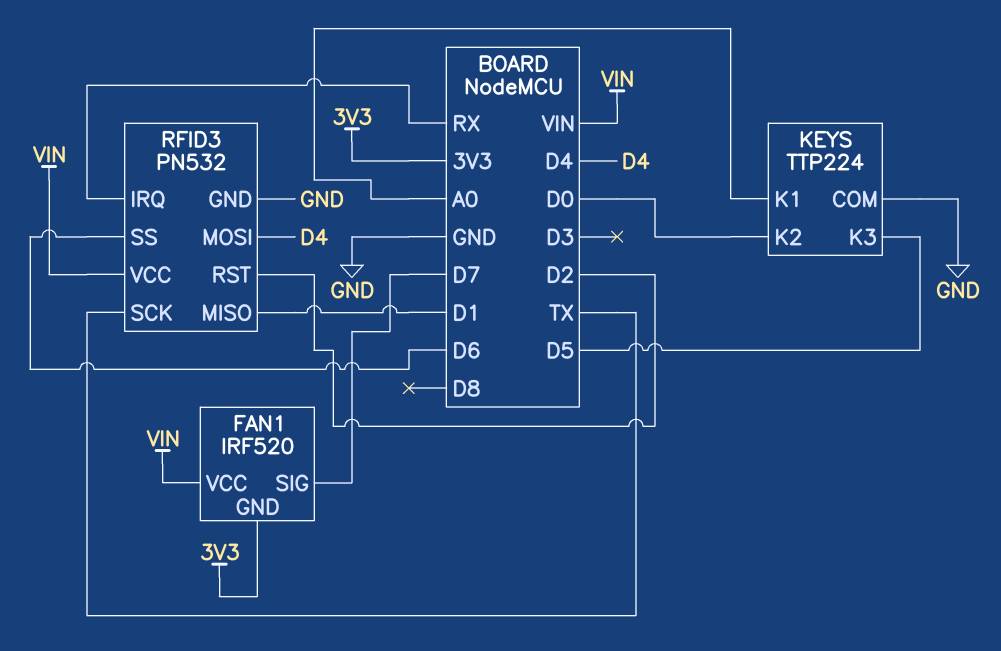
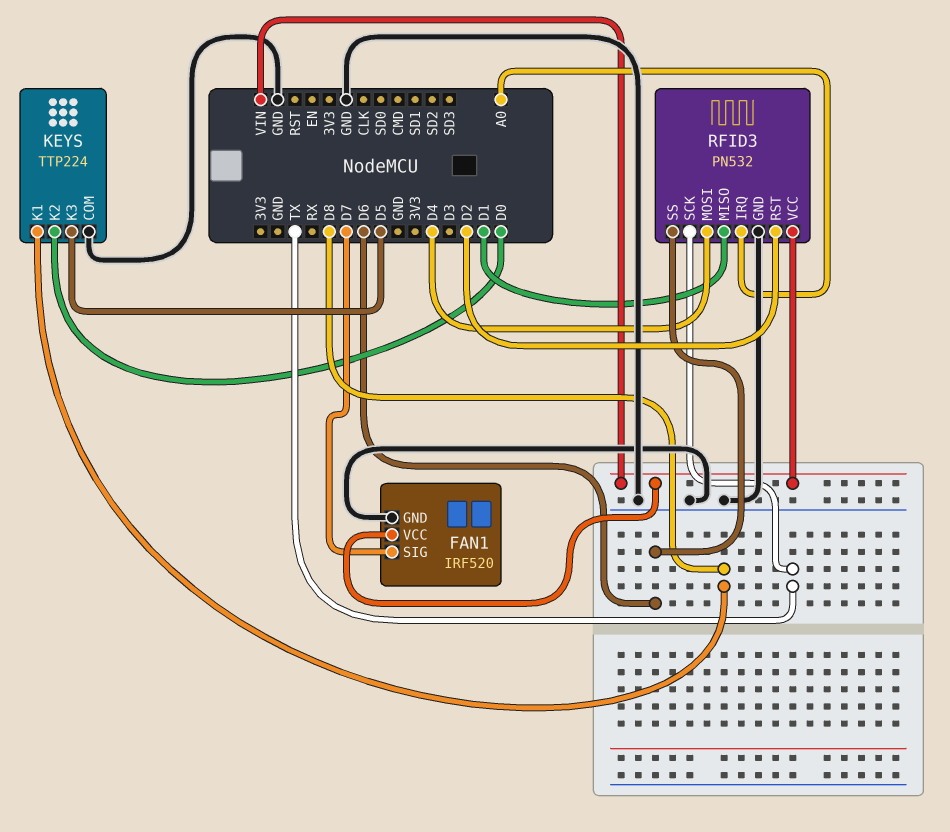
FAN1 pin GND: 3V3 -> GND
KEYS pin K1: A0 -> D8
RFID3 pin IRQ: RX -> A0

